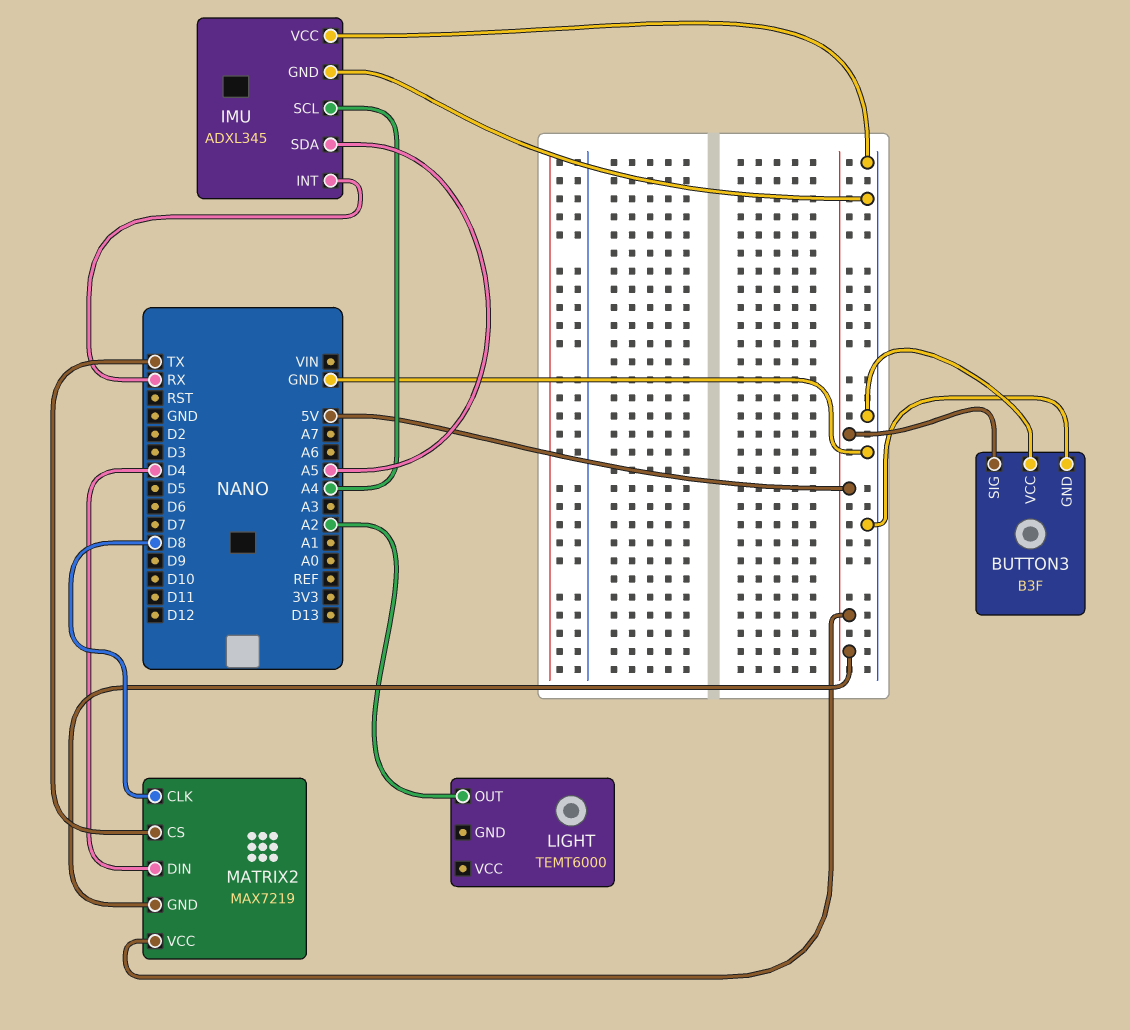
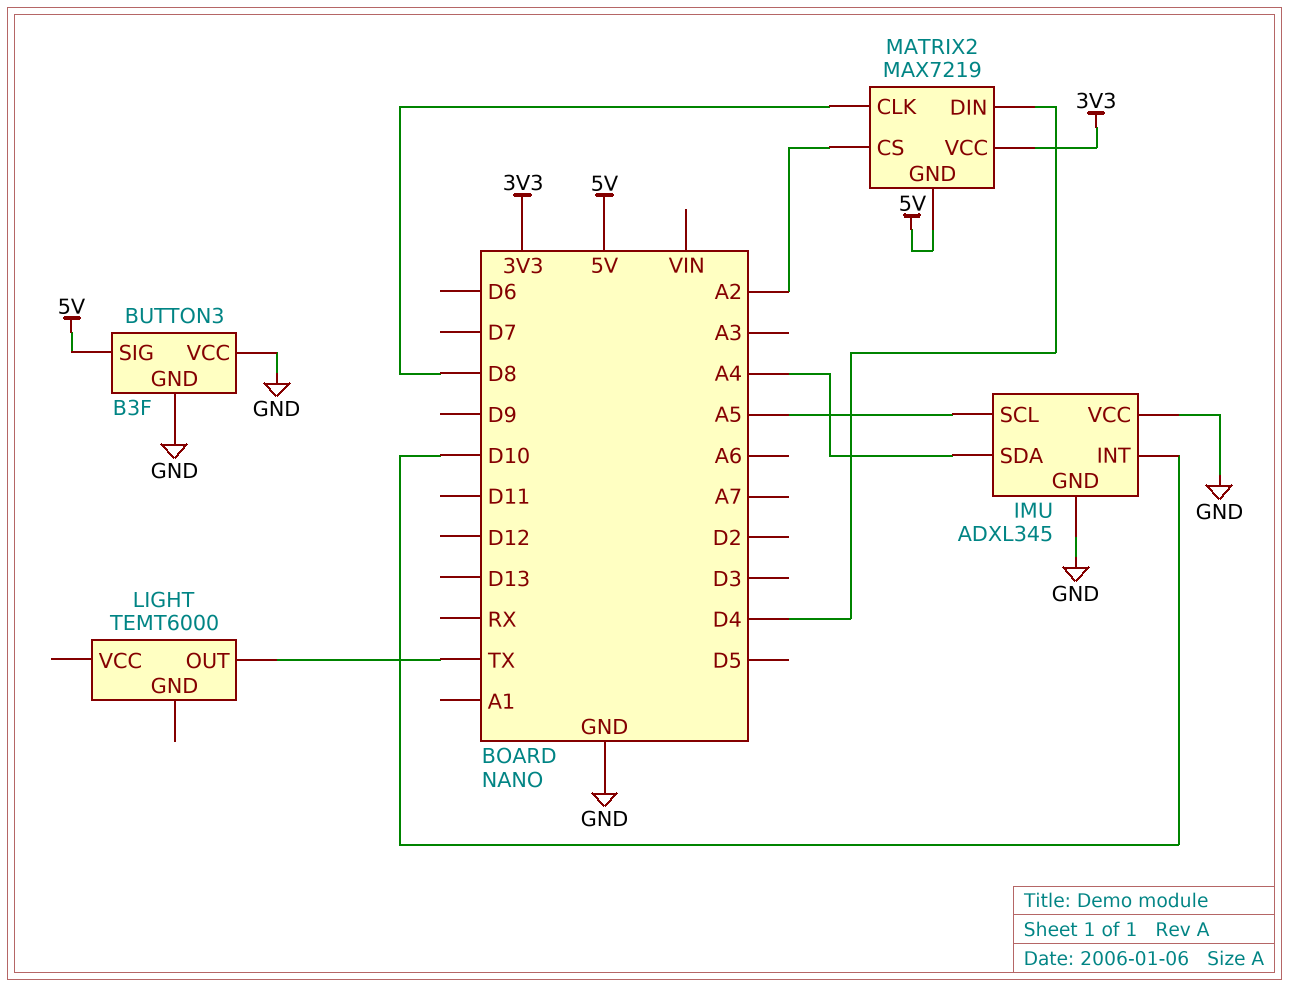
IMU pin INT: RX -> D10
IMU pin SCL: A4 -> A5
IMU pin SDA: A5 -> A4
LIGHT pin OUT: A2 -> TX
MATRIX2 pin CS: TX -> A2
MATRIX2 pin VCC: 5V -> 3V3

